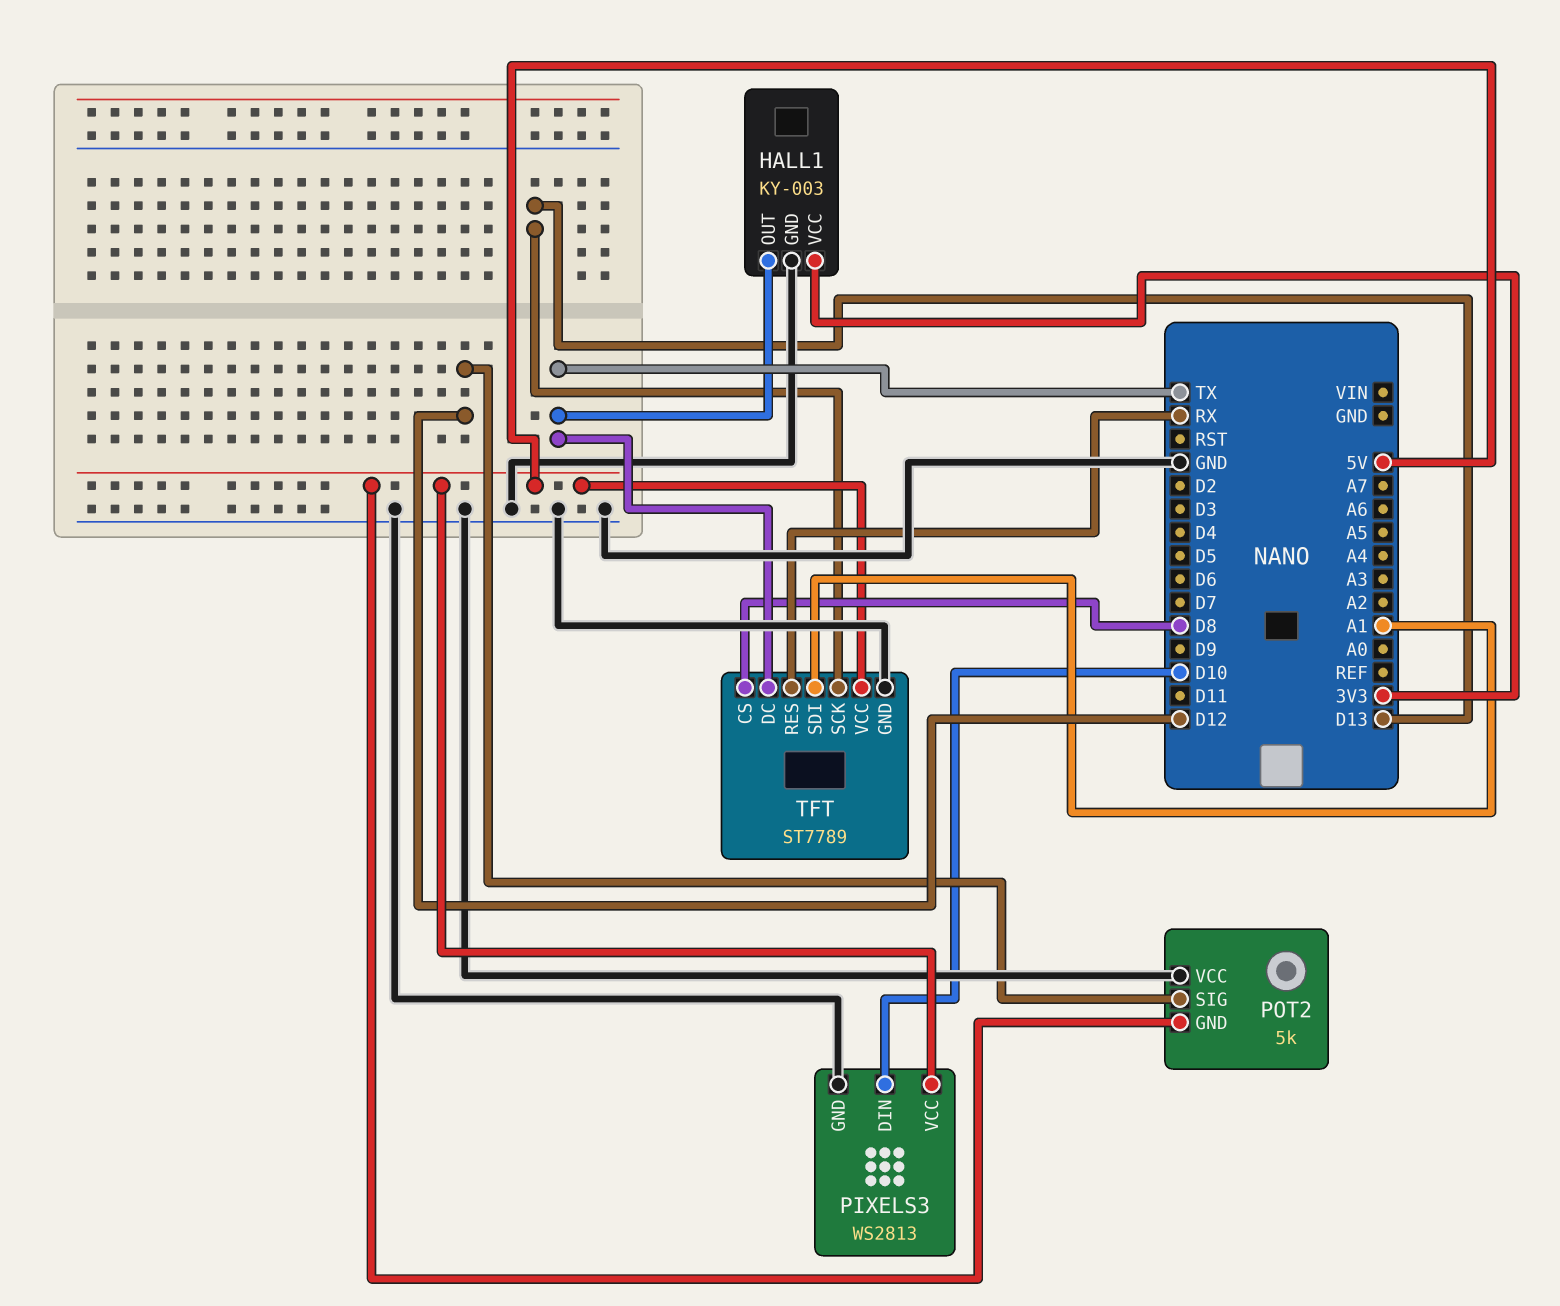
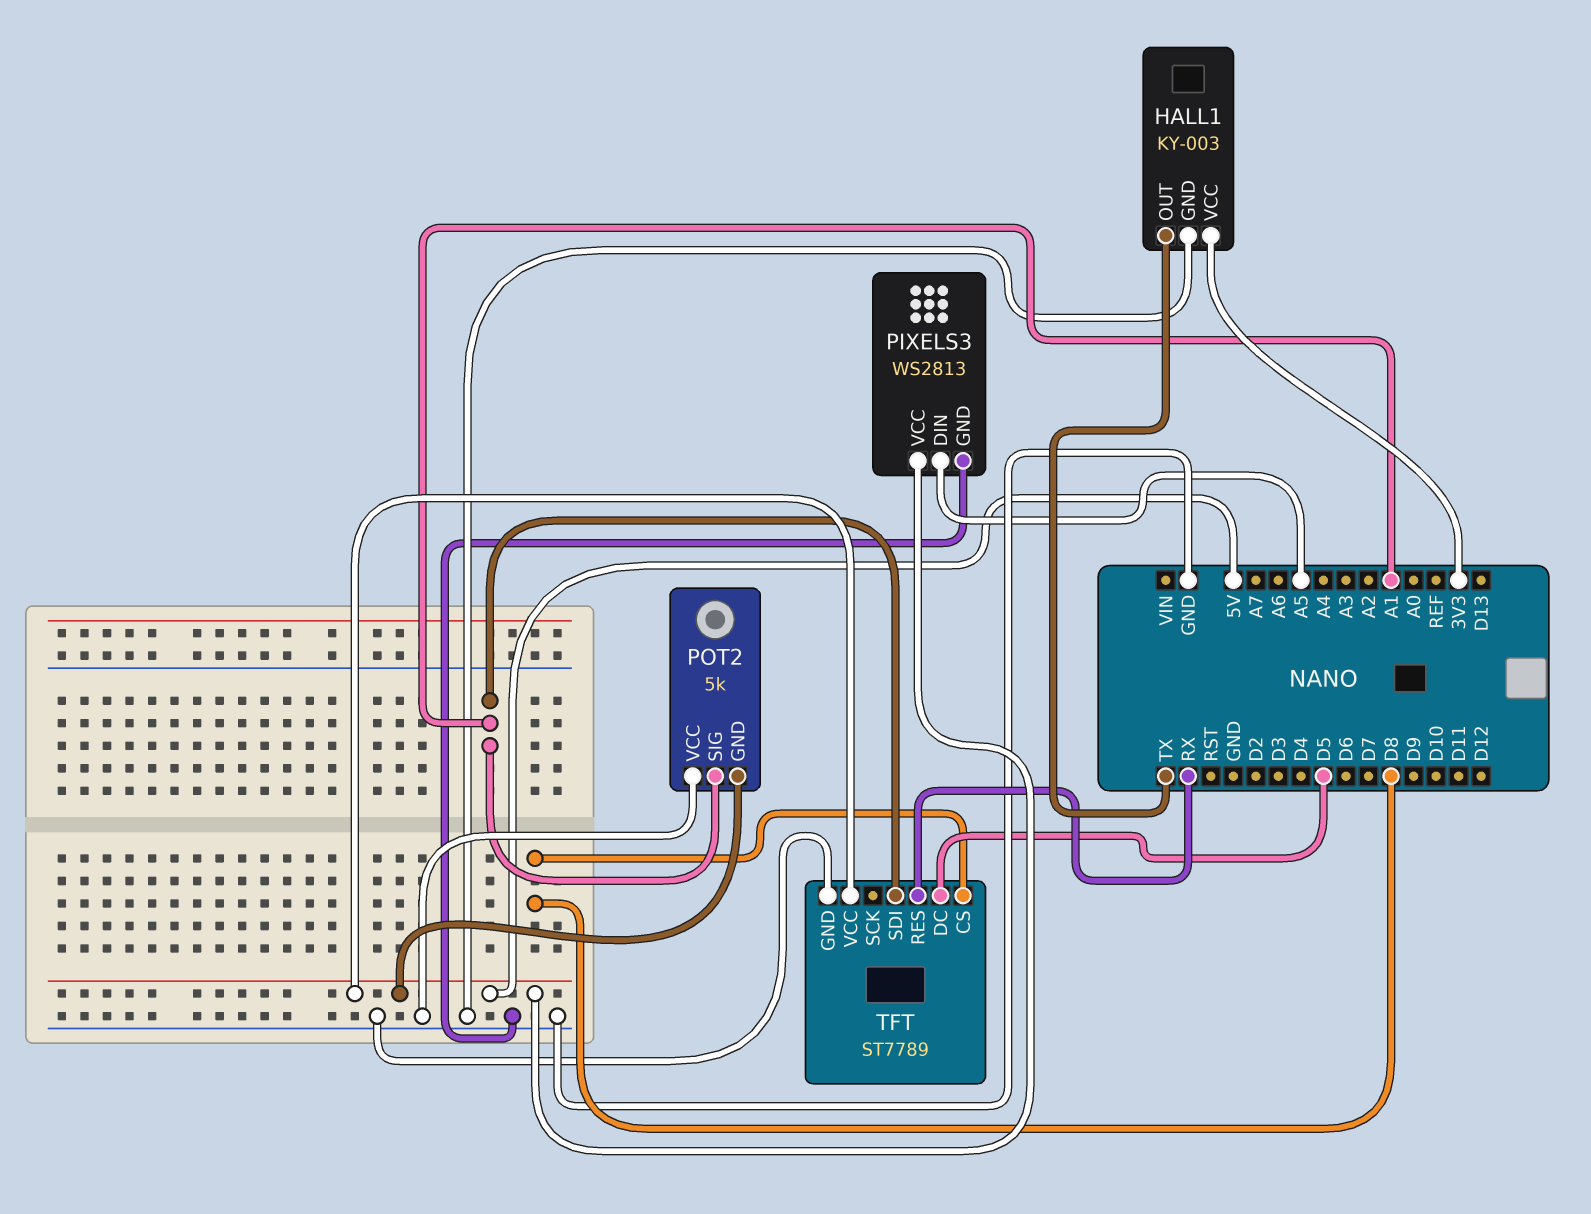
PIXELS3 pin DIN: D10 -> A5
POT2 pin SIG: D12 -> A1
TFT pin DC: TX -> D5
TFT pin SCK: D13 -> none

